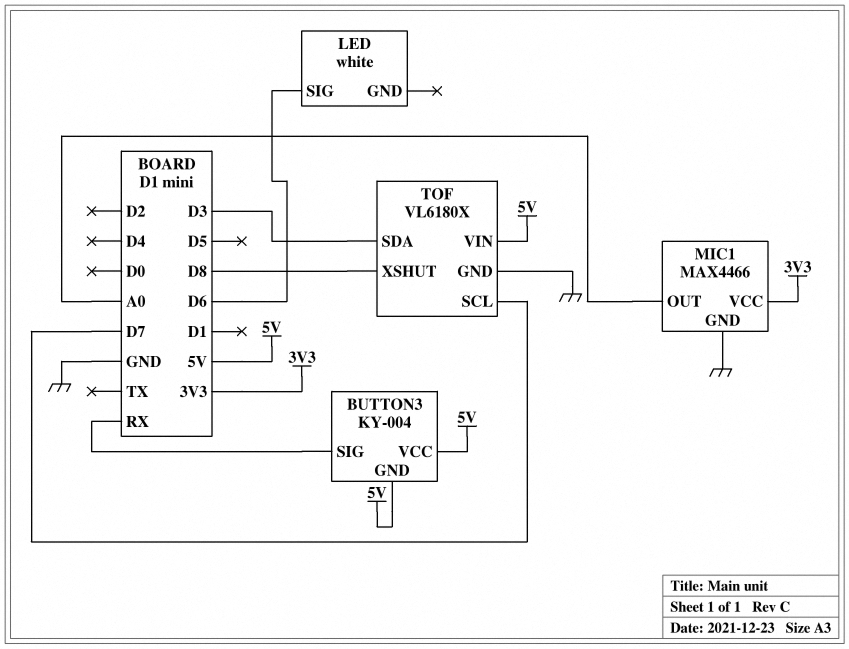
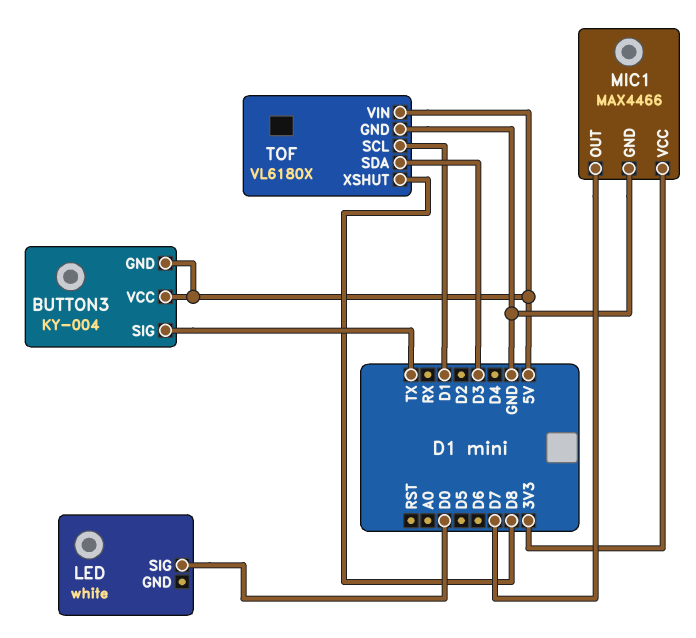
BUTTON3 pin SIG: RX -> TX
LED pin SIG: D6 -> D0
MIC1 pin OUT: A0 -> D7
TOF pin SCL: D7 -> D1

